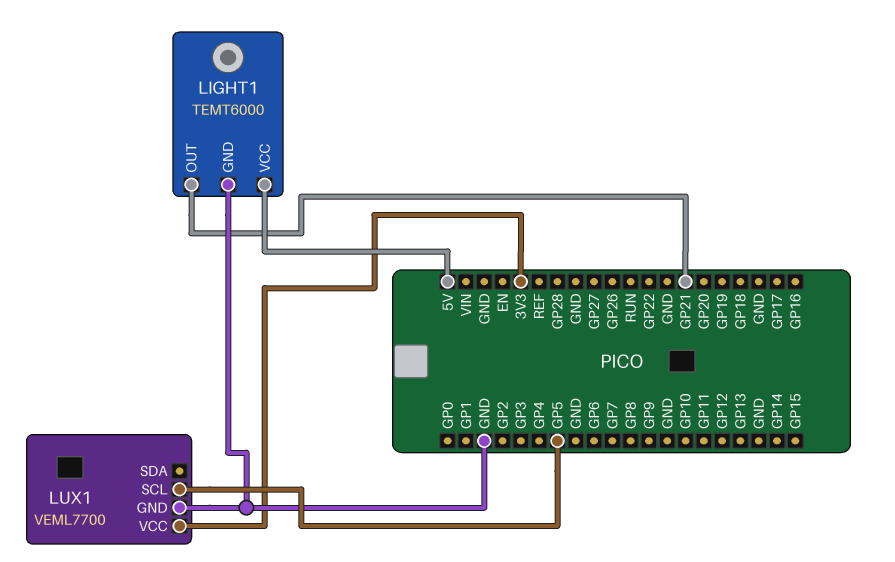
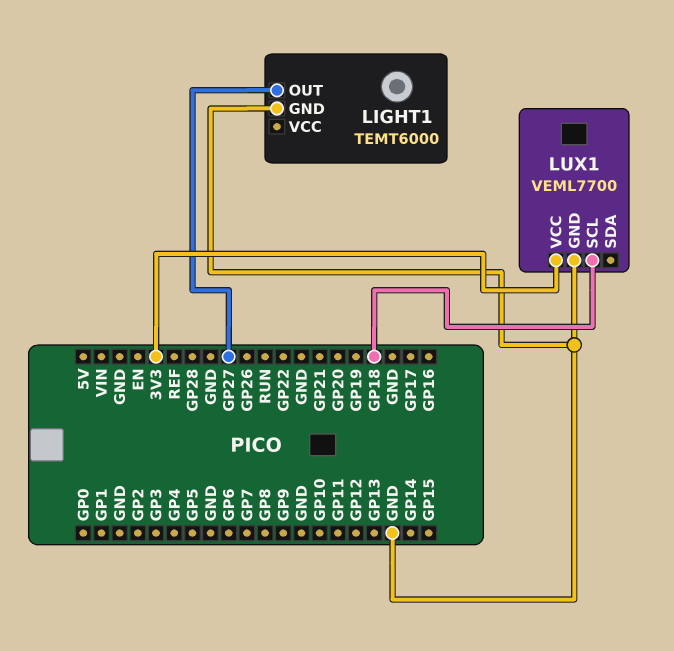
LIGHT1 pin OUT: GP21 -> GP27
LIGHT1 pin VCC: 5V -> none
LUX1 pin SCL: GP5 -> GP18

